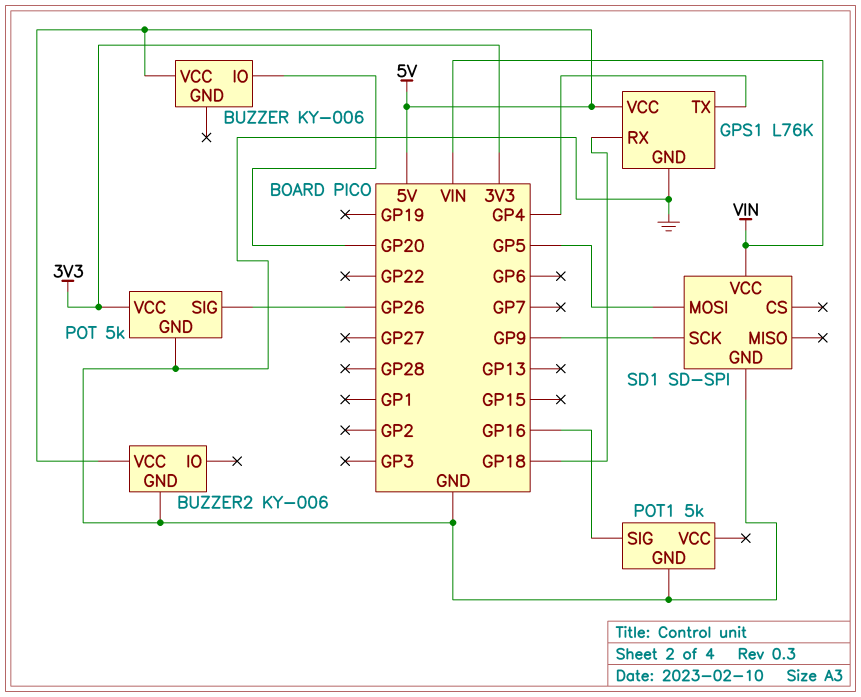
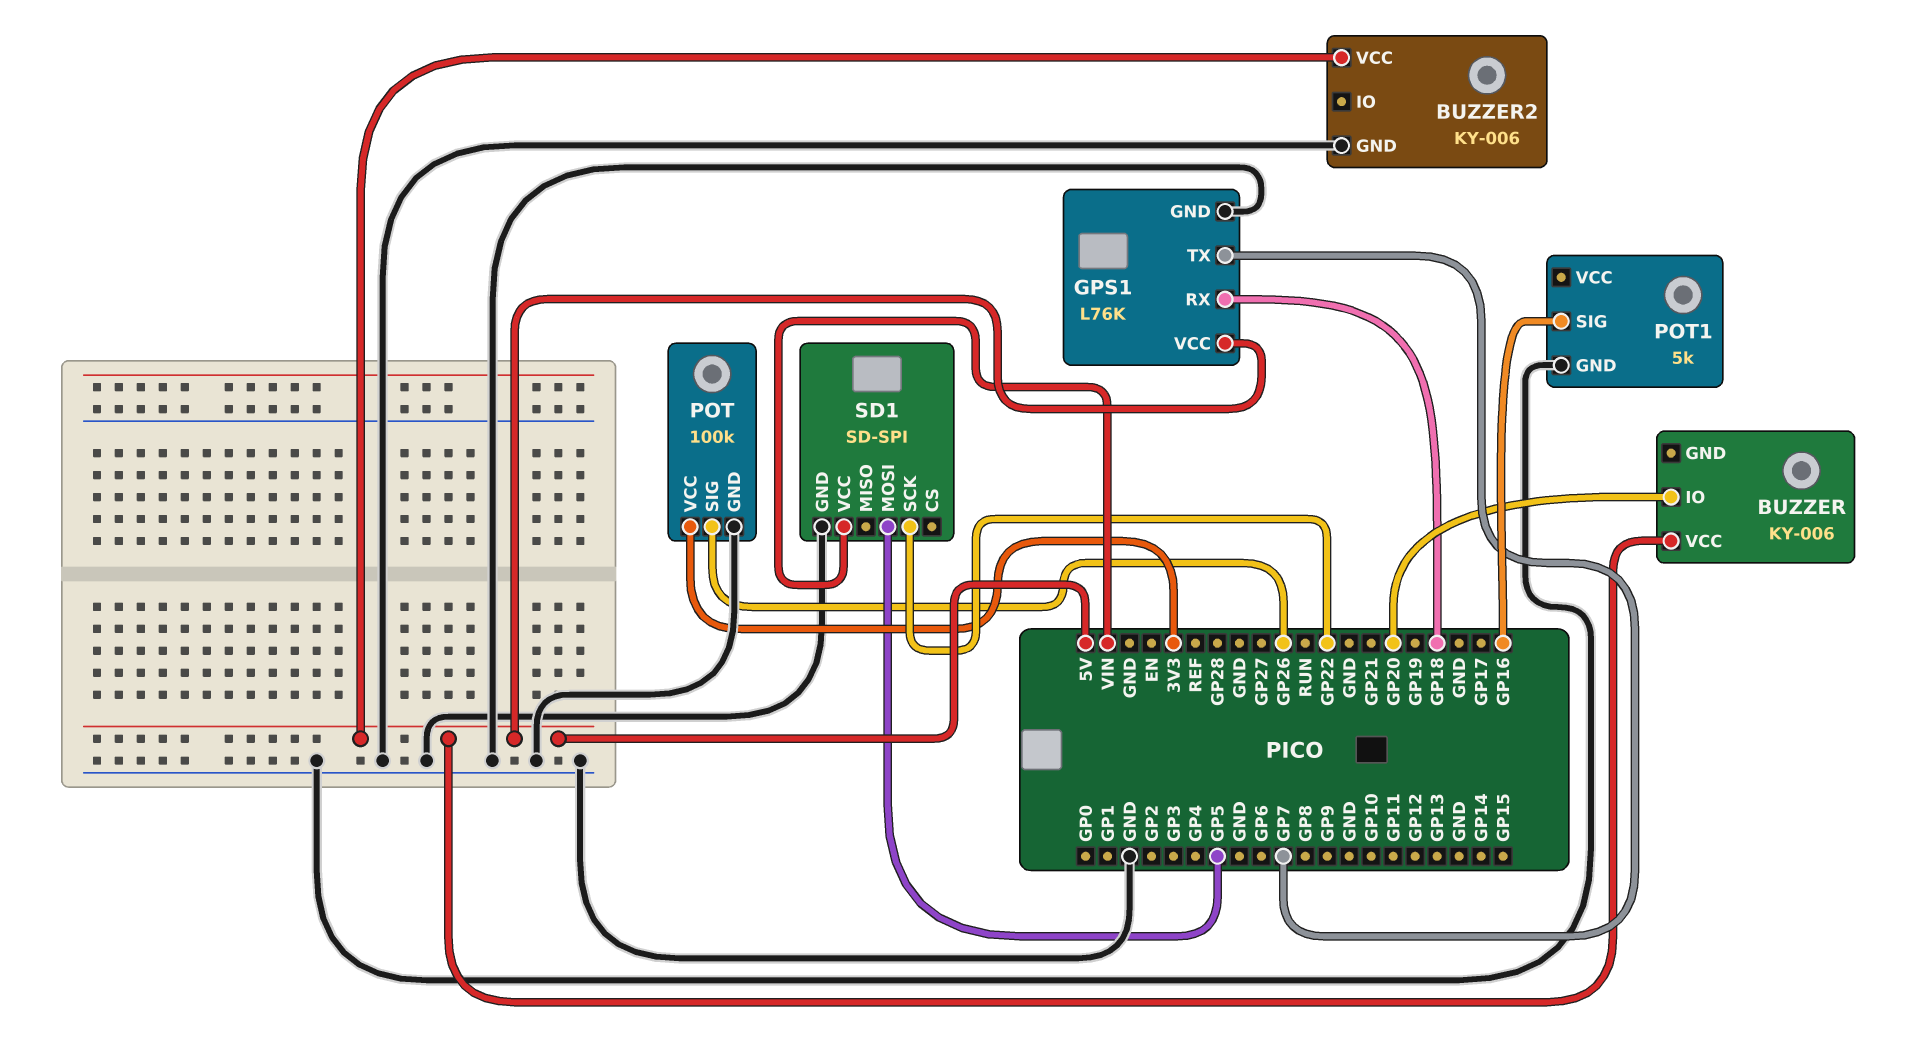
GPS1 pin TX: GP4 -> GP7
POT: 5k -> 100k
SD1 pin SCK: GP9 -> GP22

